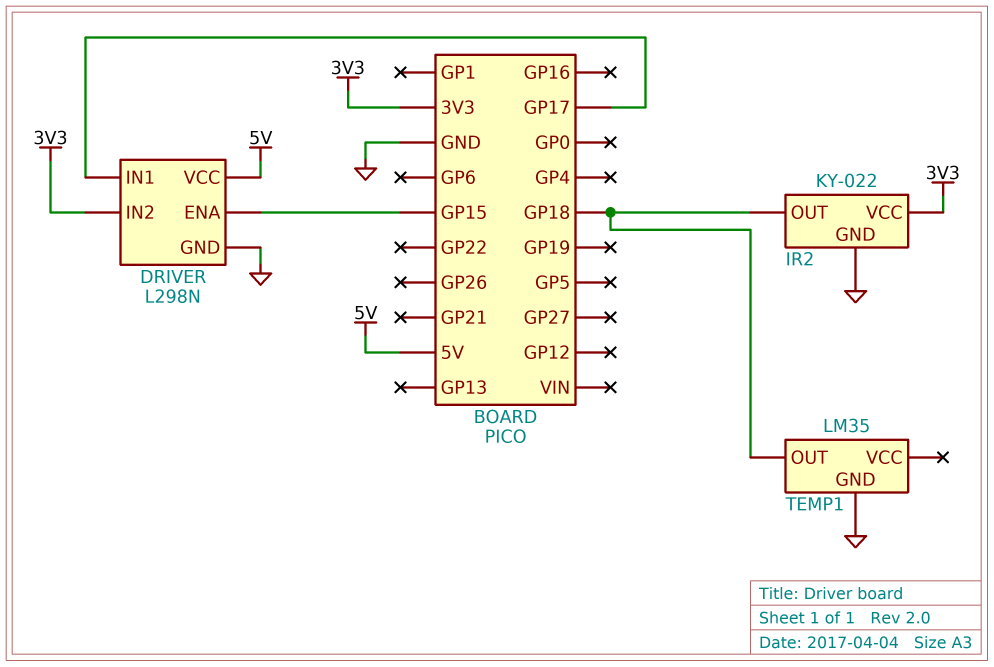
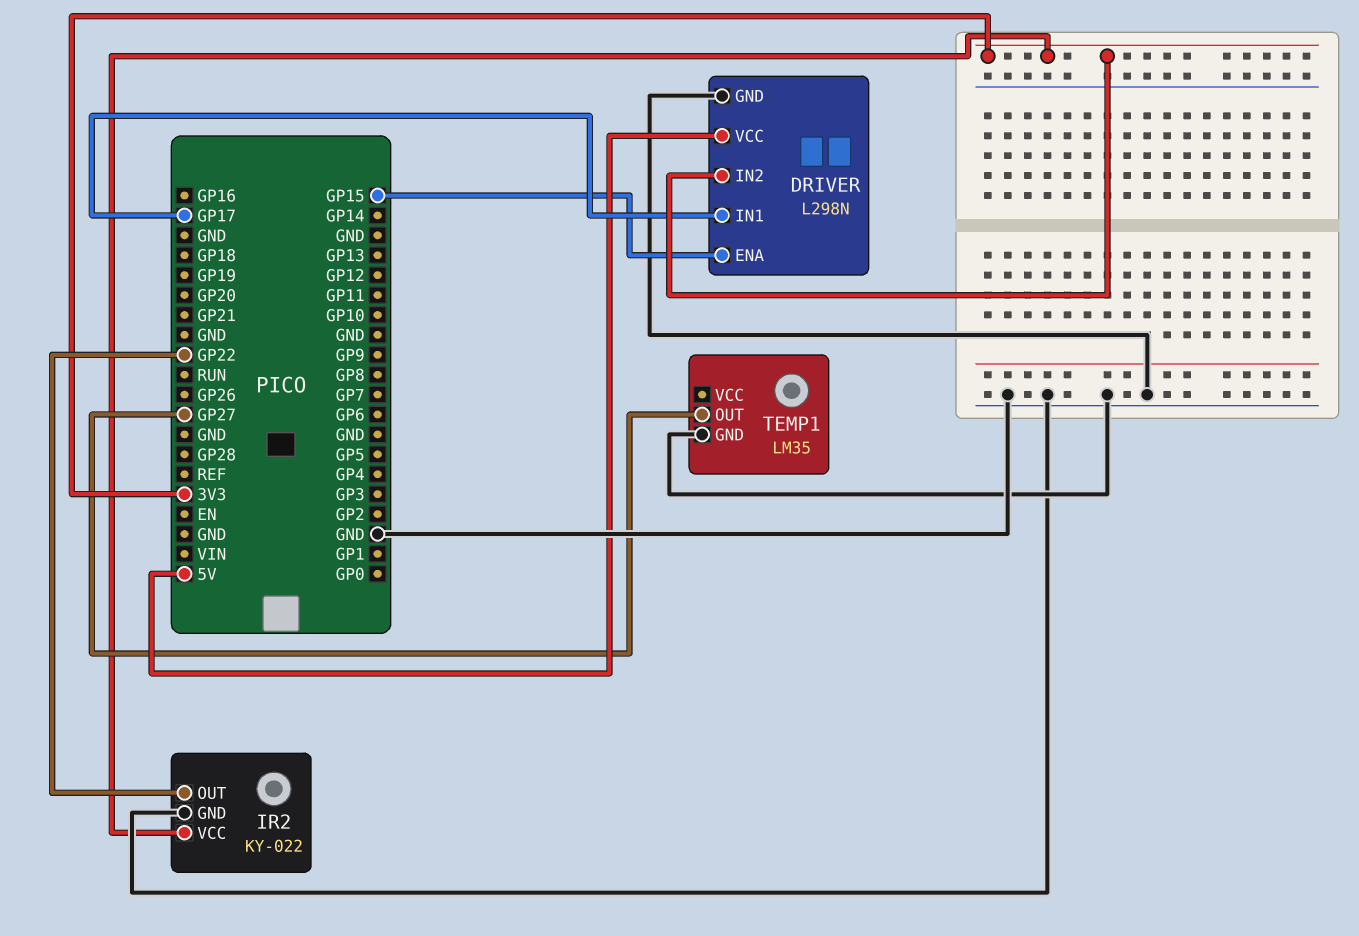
IR2 pin OUT: GP18 -> GP22
TEMP1 pin OUT: GP18 -> GP27

